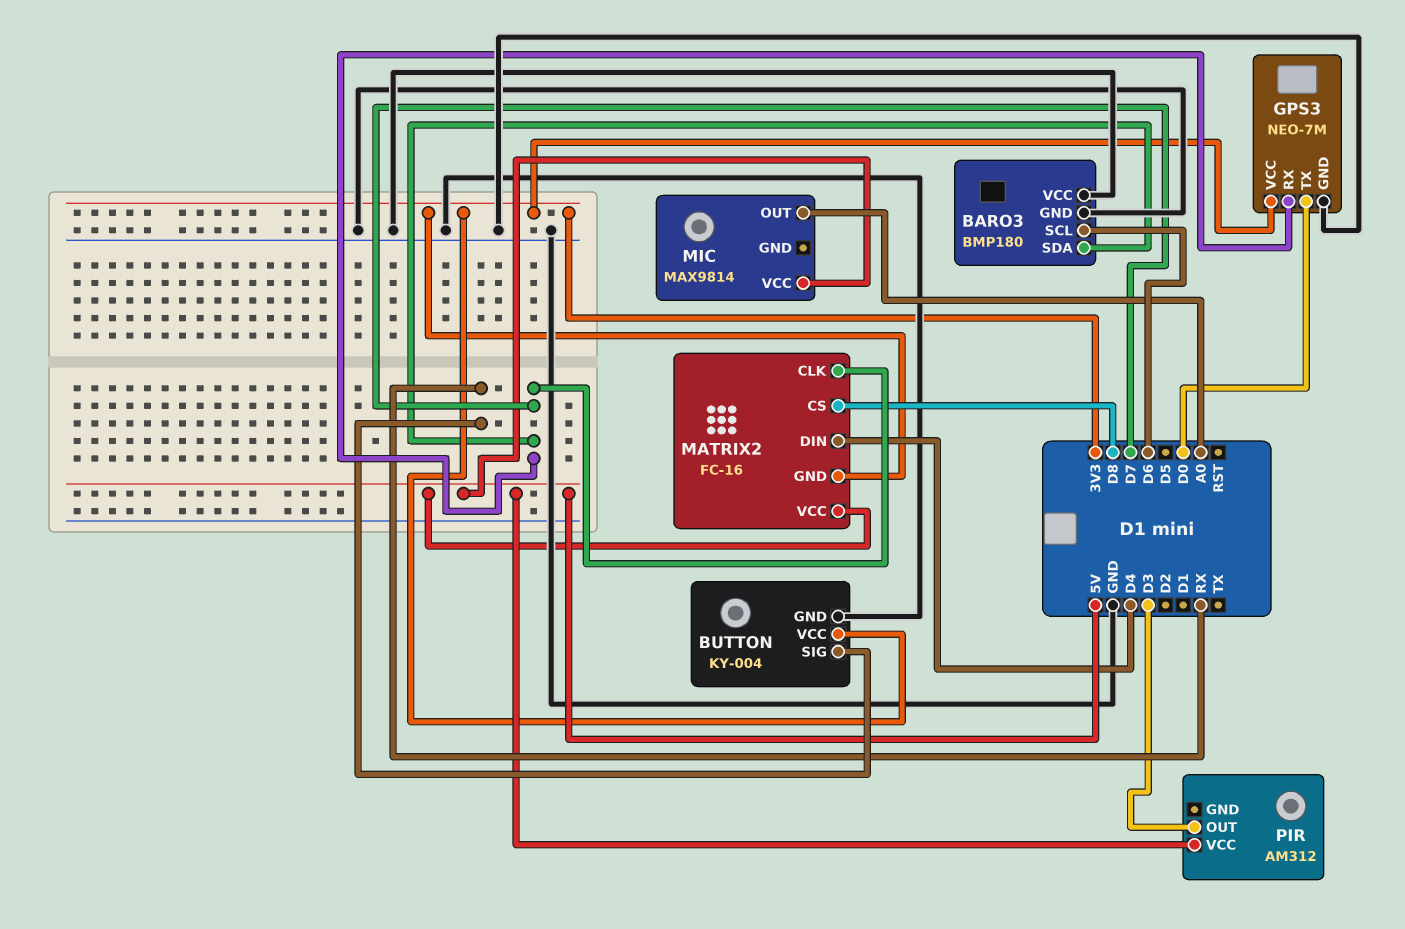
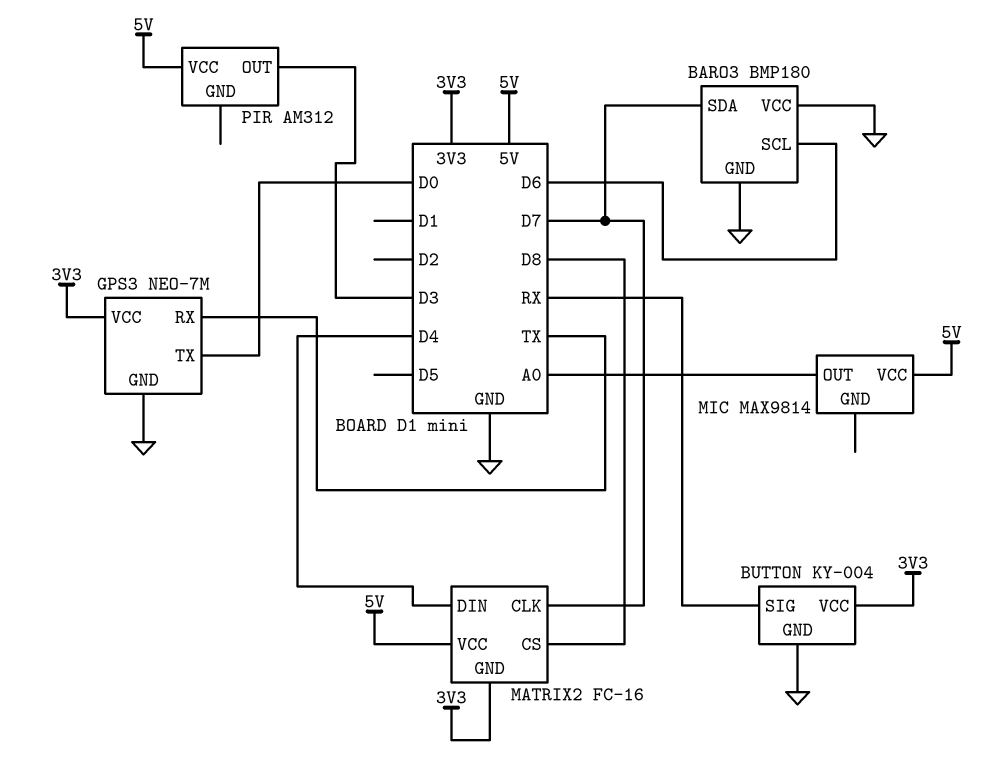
GPS3 pin RX: D7 -> TX

